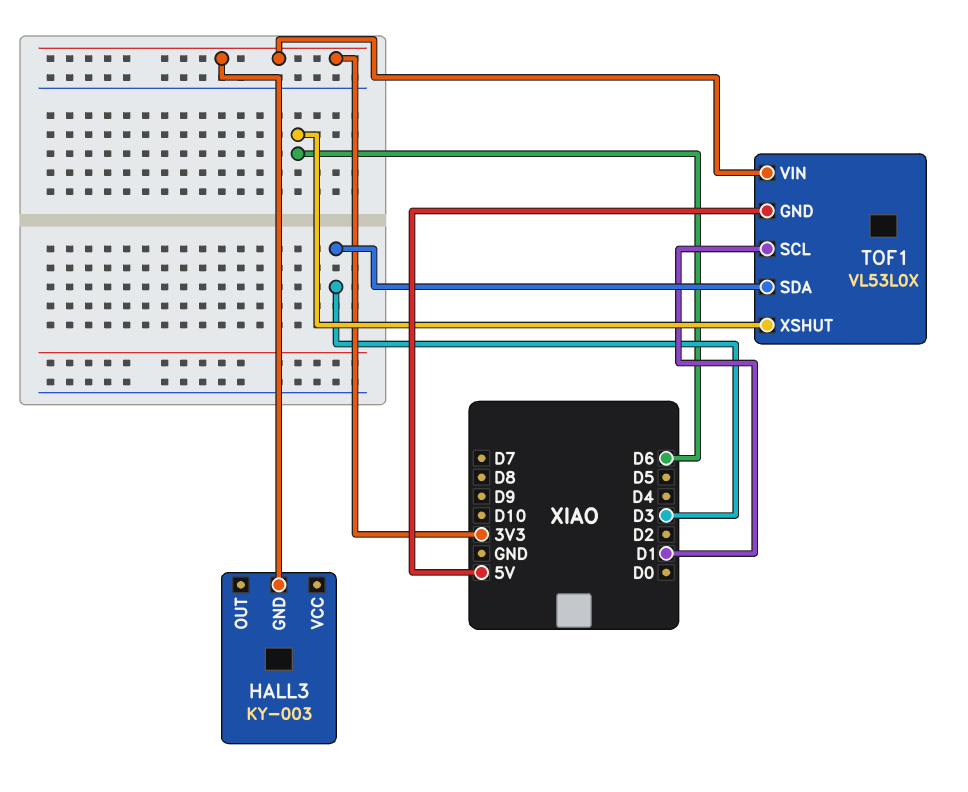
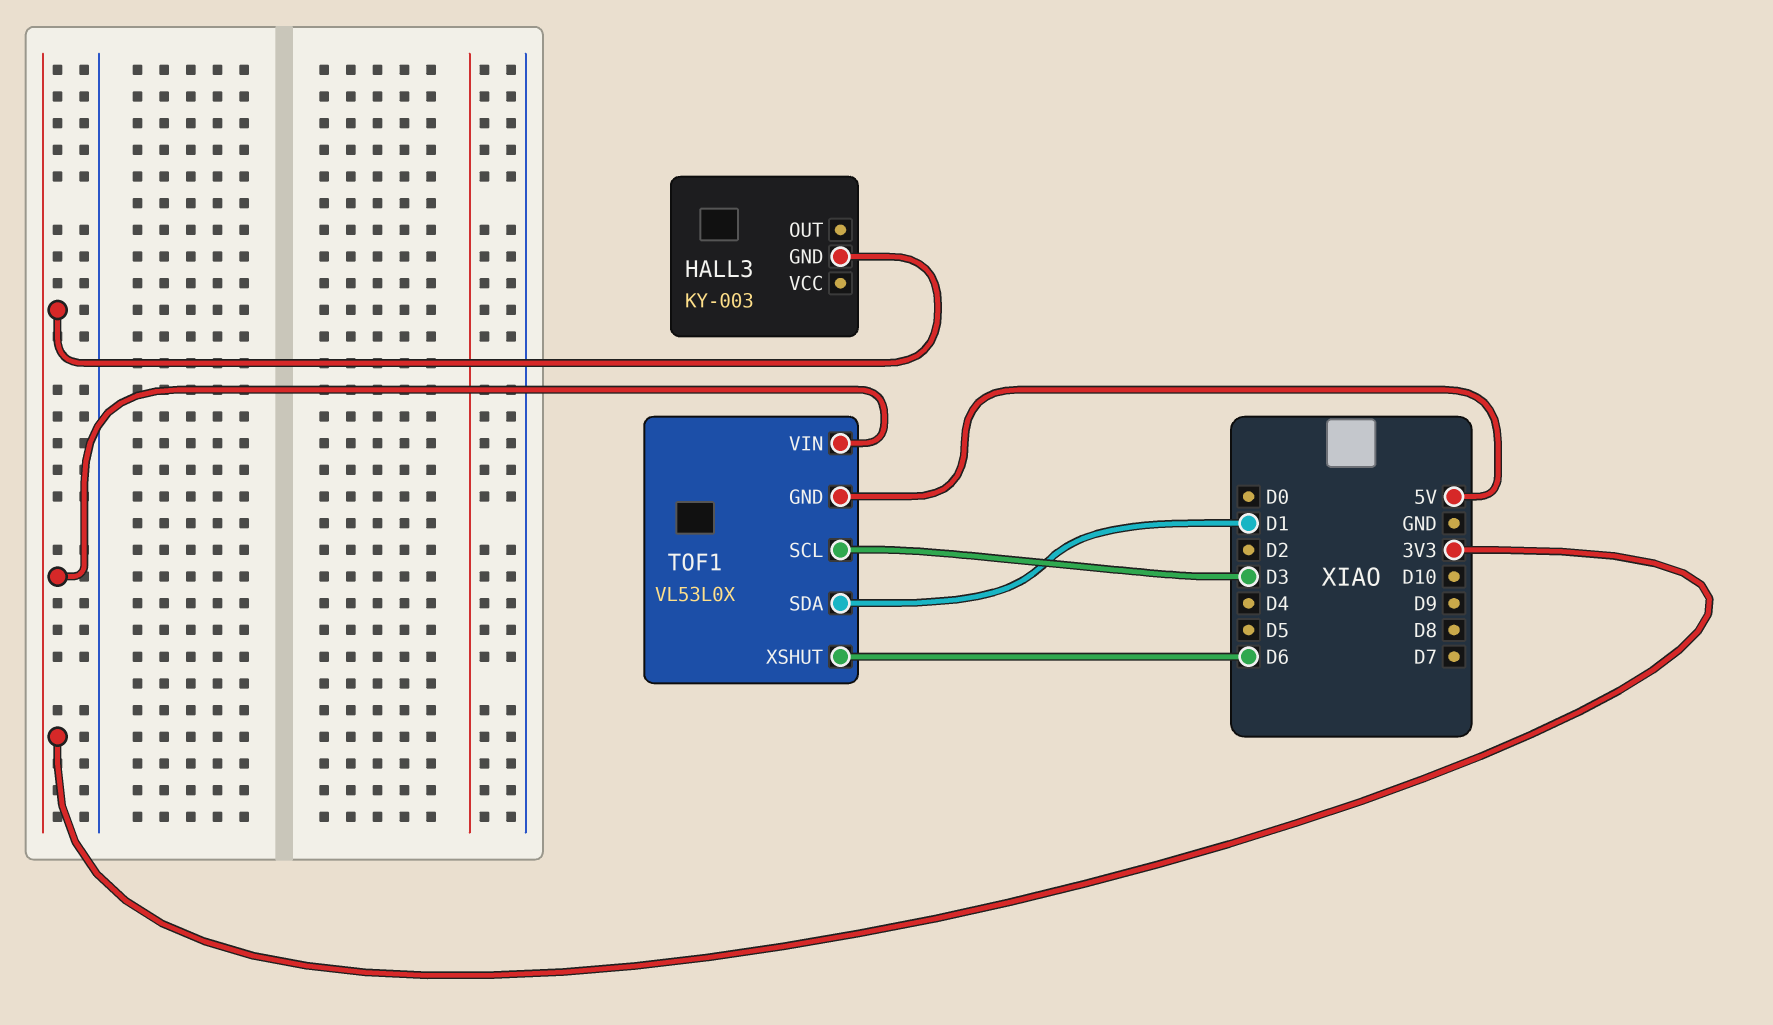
TOF1 pin SCL: D1 -> D3
TOF1 pin SDA: D3 -> D1

